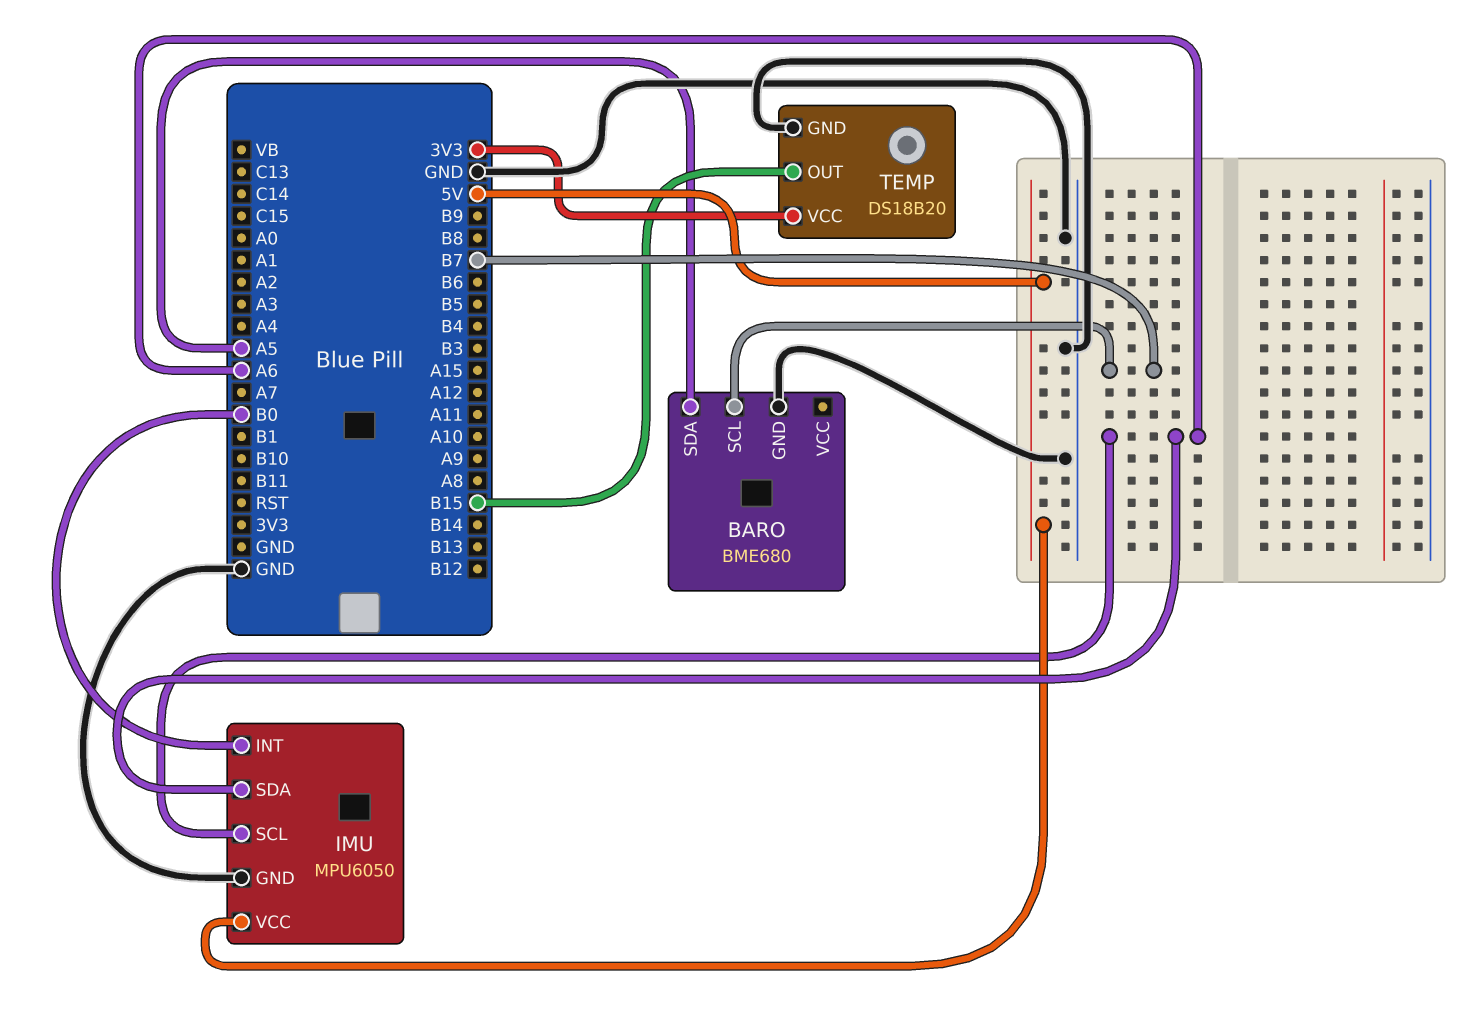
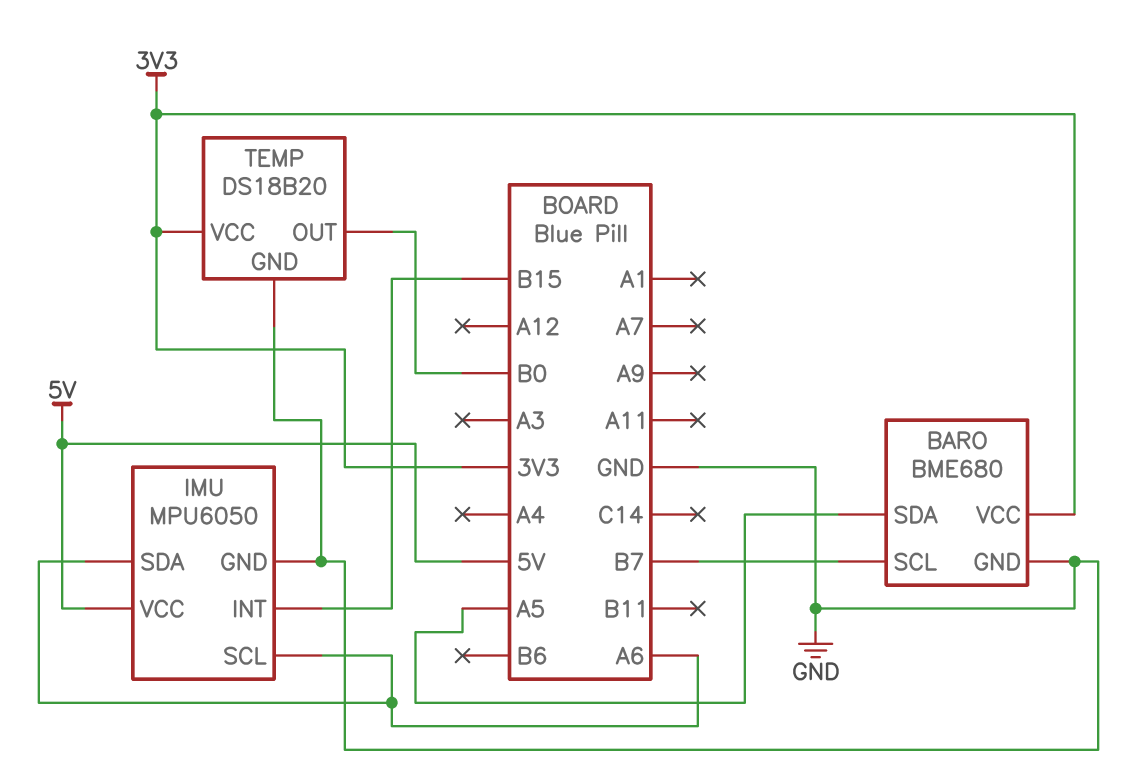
BARO pin VCC: none -> 3V3
IMU pin INT: B0 -> B15
TEMP pin OUT: B15 -> B0

